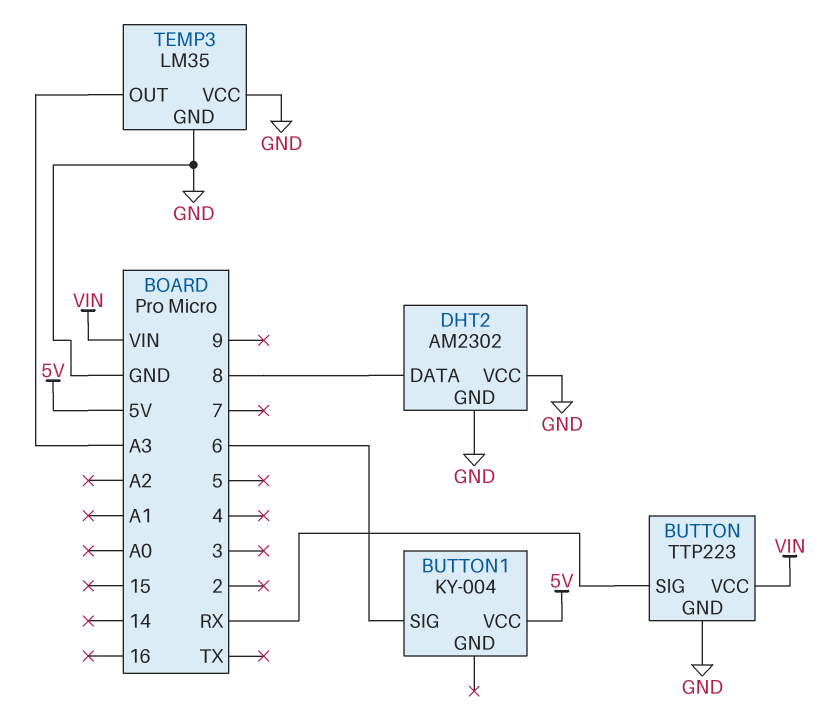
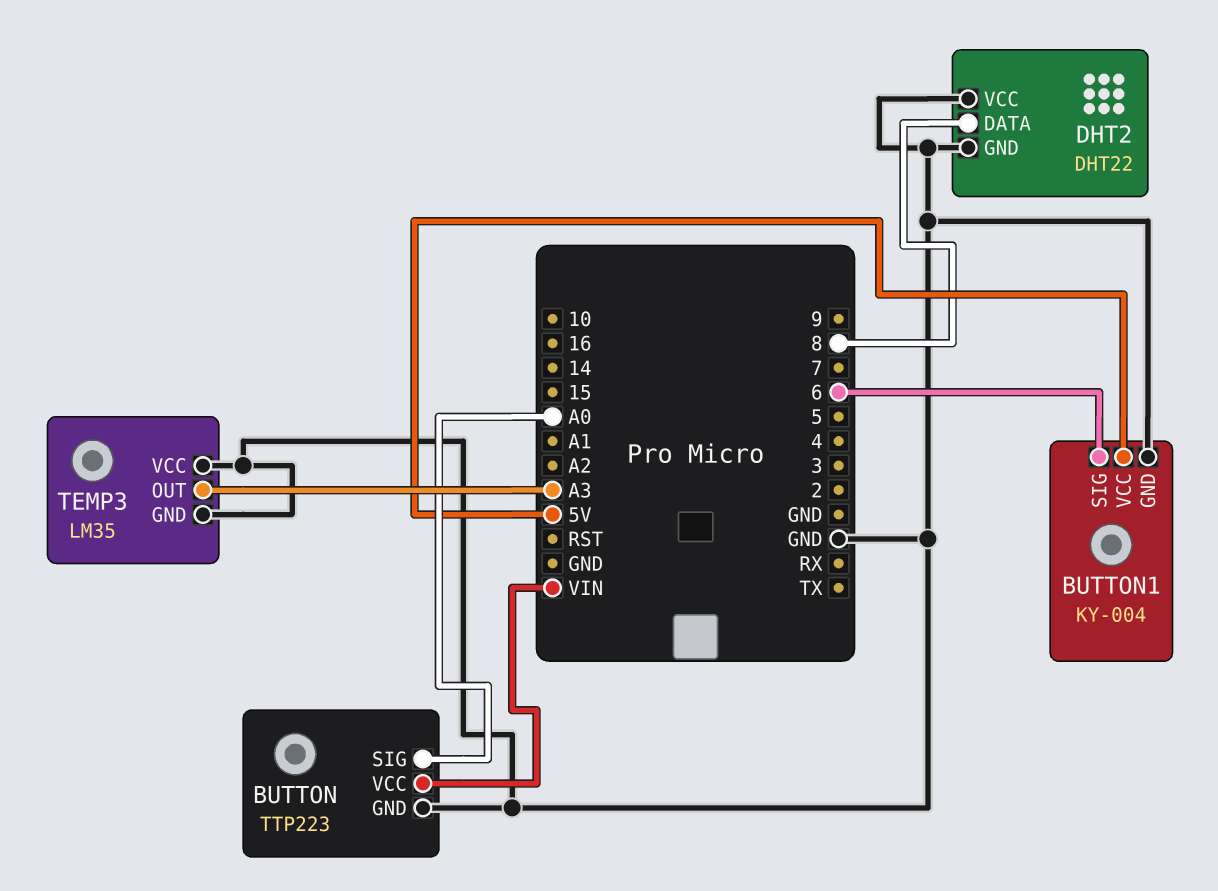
BUTTON pin SIG: RX -> A0
BUTTON1 pin GND: none -> GND
DHT2: AM2302 -> DHT22

